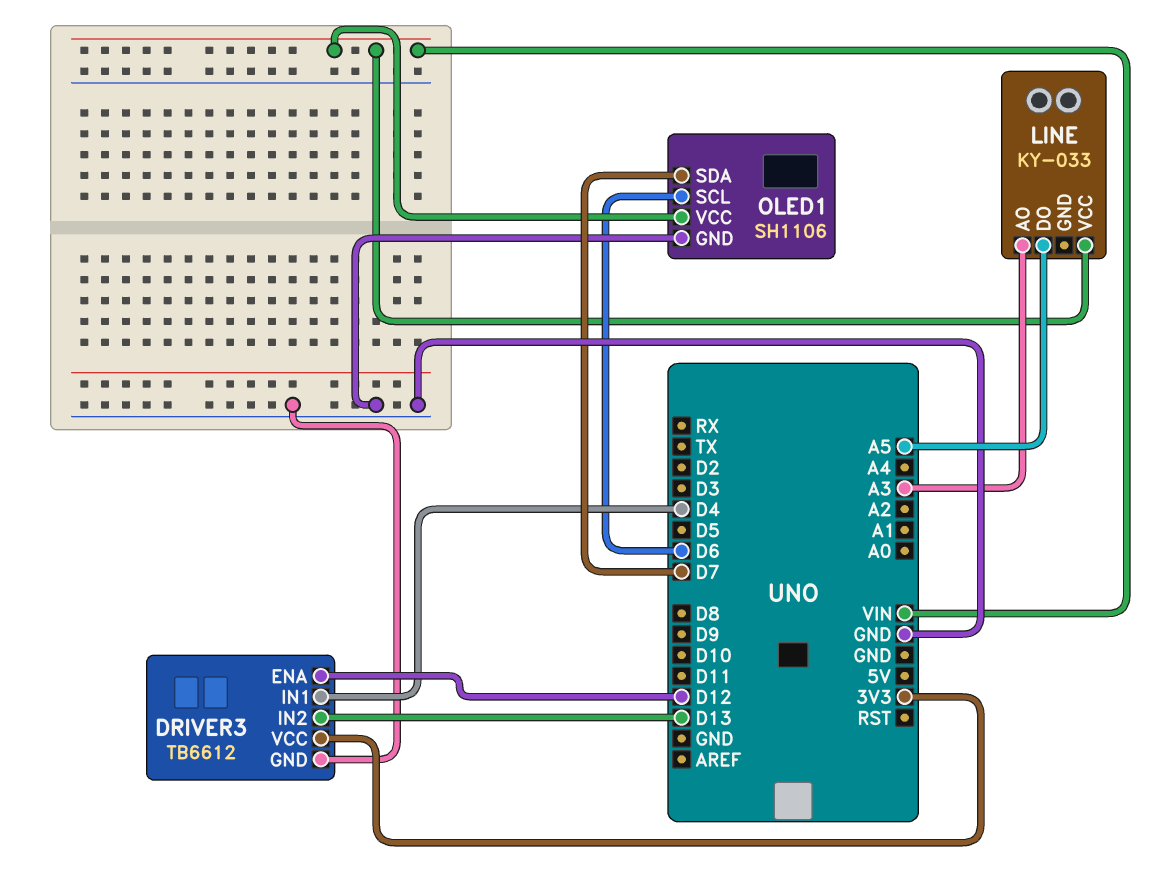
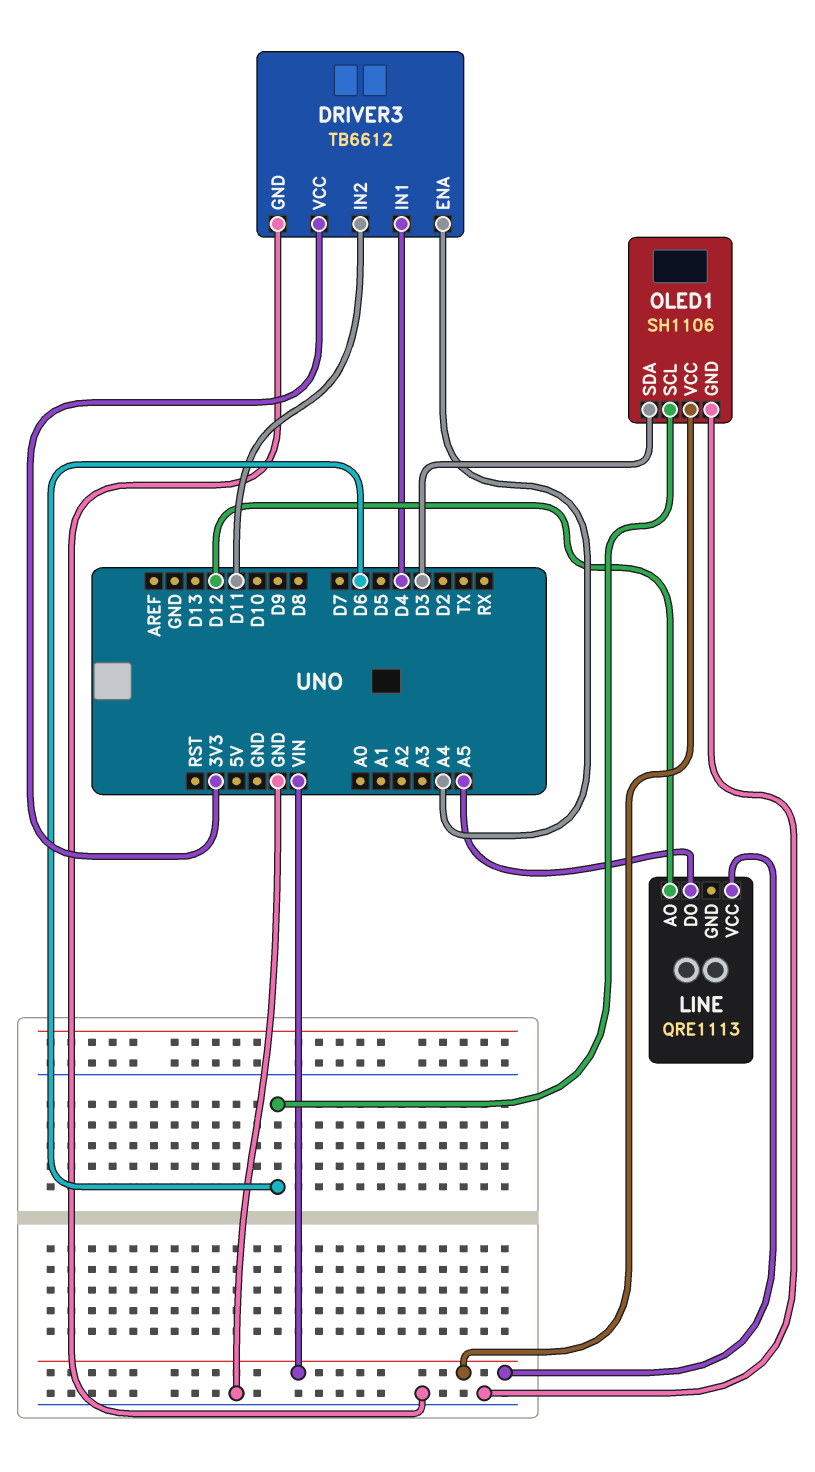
DRIVER3 pin ENA: D12 -> A4
DRIVER3 pin IN2: D13 -> D11
LINE: KY-033 -> QRE1113
LINE pin AO: A3 -> D12
OLED1 pin SDA: D7 -> D3

